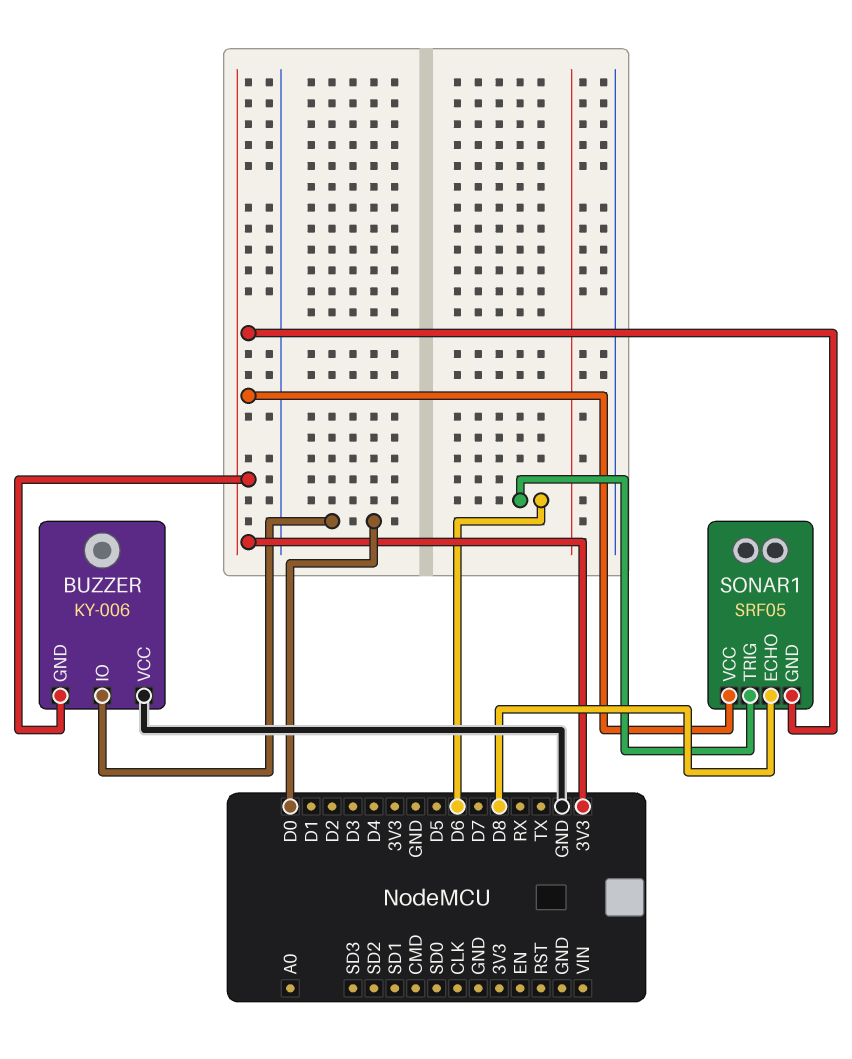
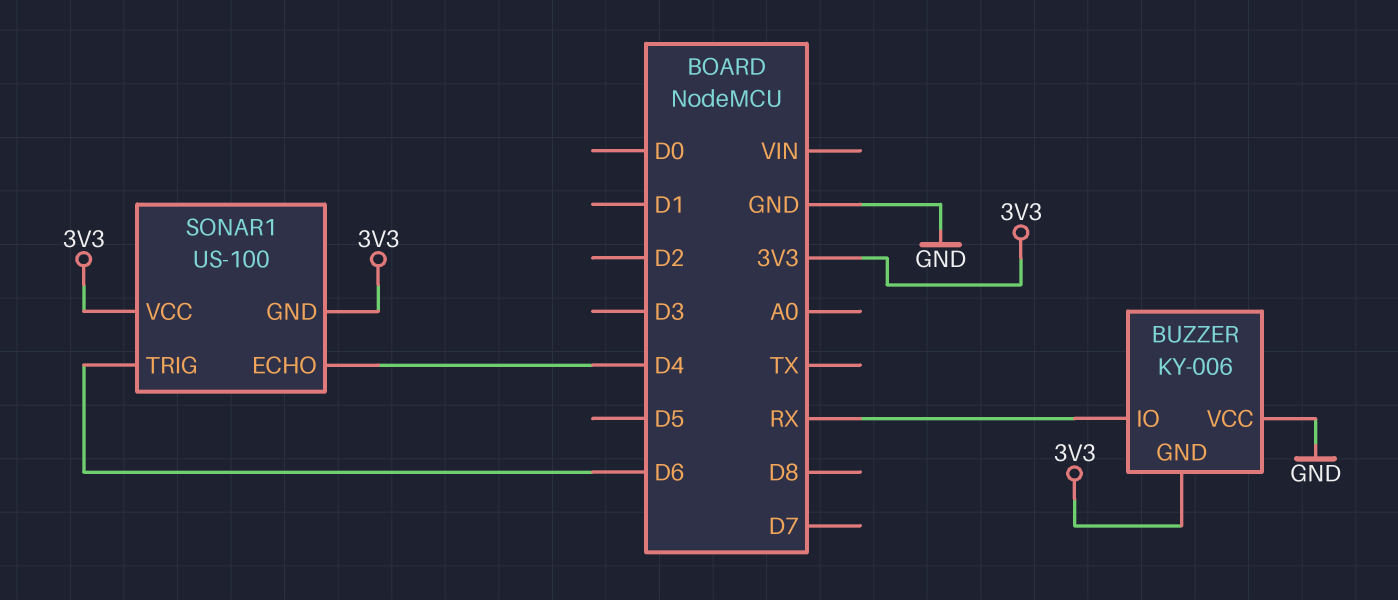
BUZZER pin IO: D0 -> RX
SONAR1: SRF05 -> US-100
SONAR1 pin ECHO: D8 -> D4

